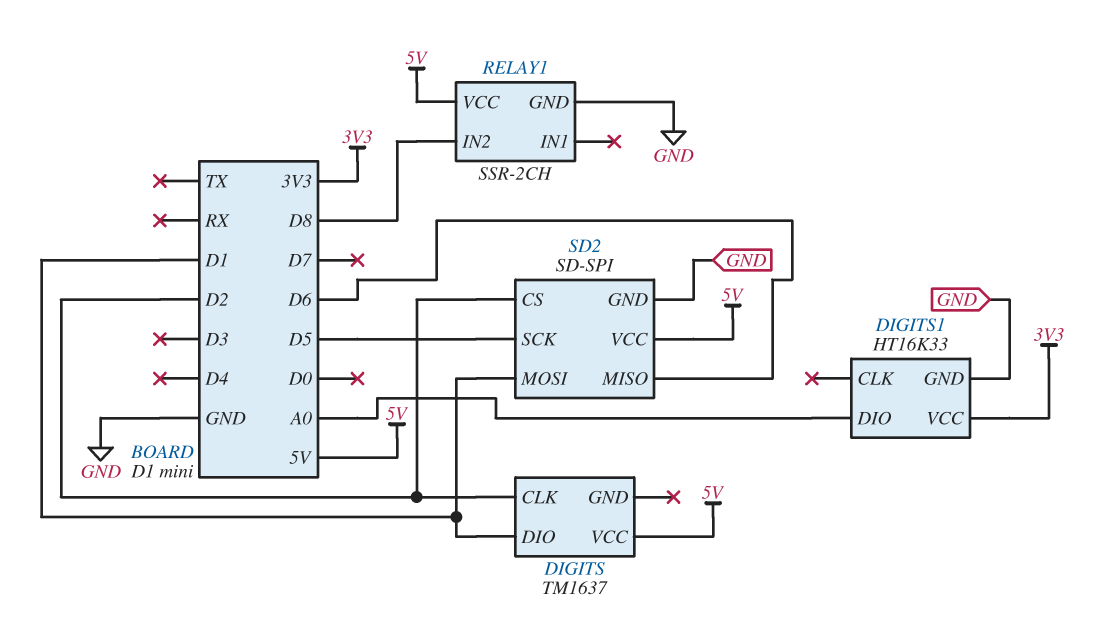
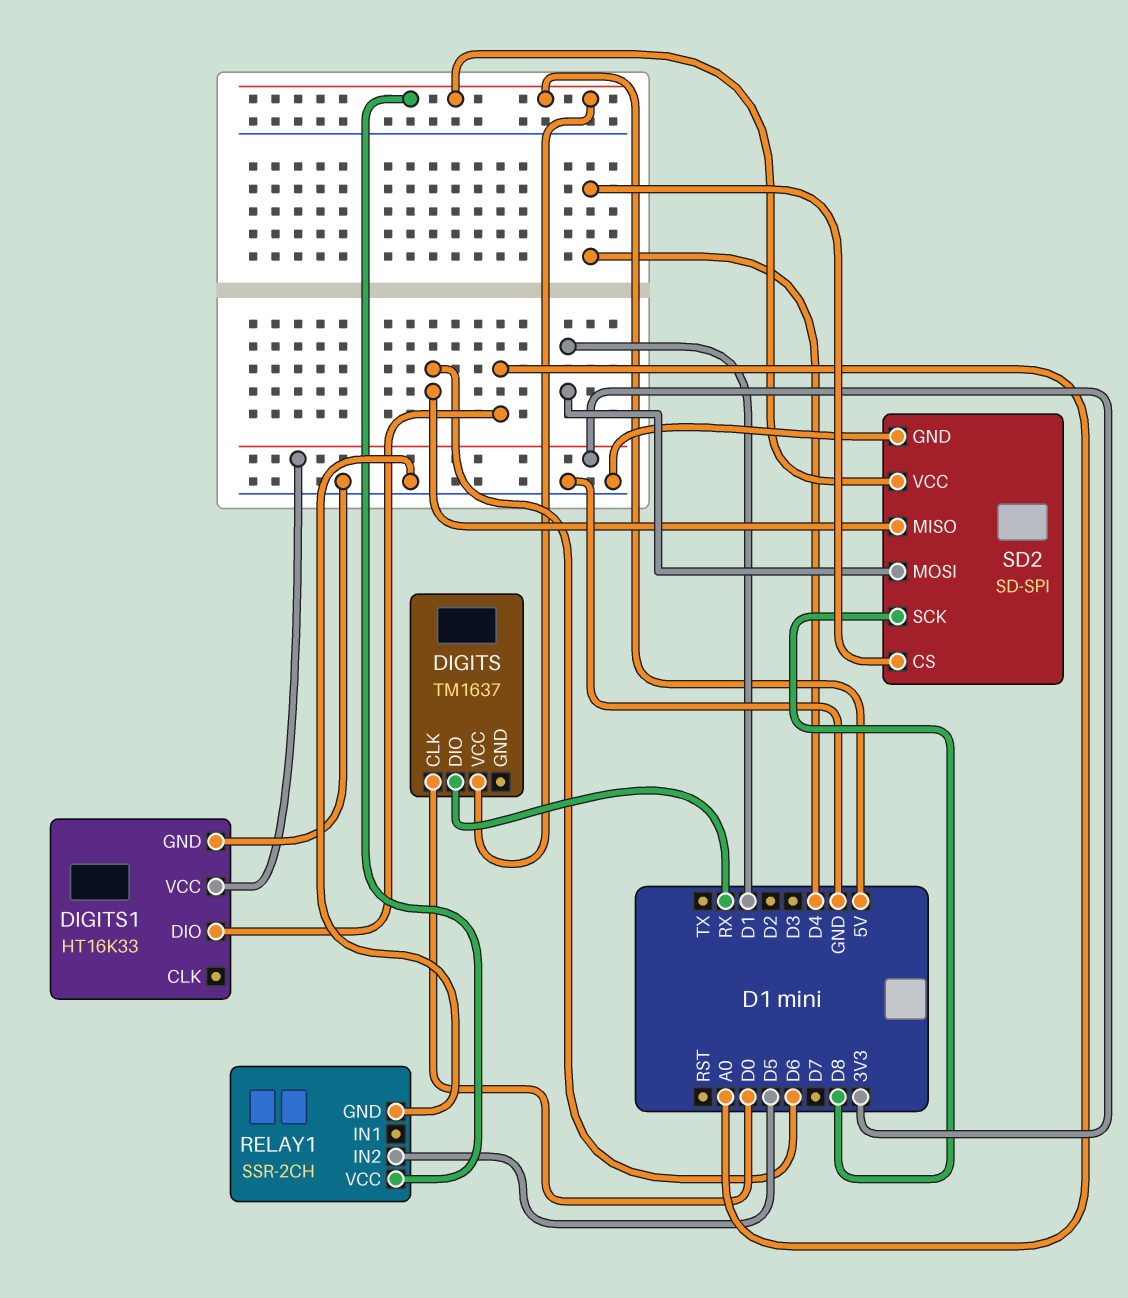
DIGITS pin CLK: D2 -> D0
DIGITS pin DIO: D1 -> RX
RELAY1 pin IN2: D8 -> D5
SD2 pin CS: D2 -> D4
SD2 pin SCK: D5 -> D8

